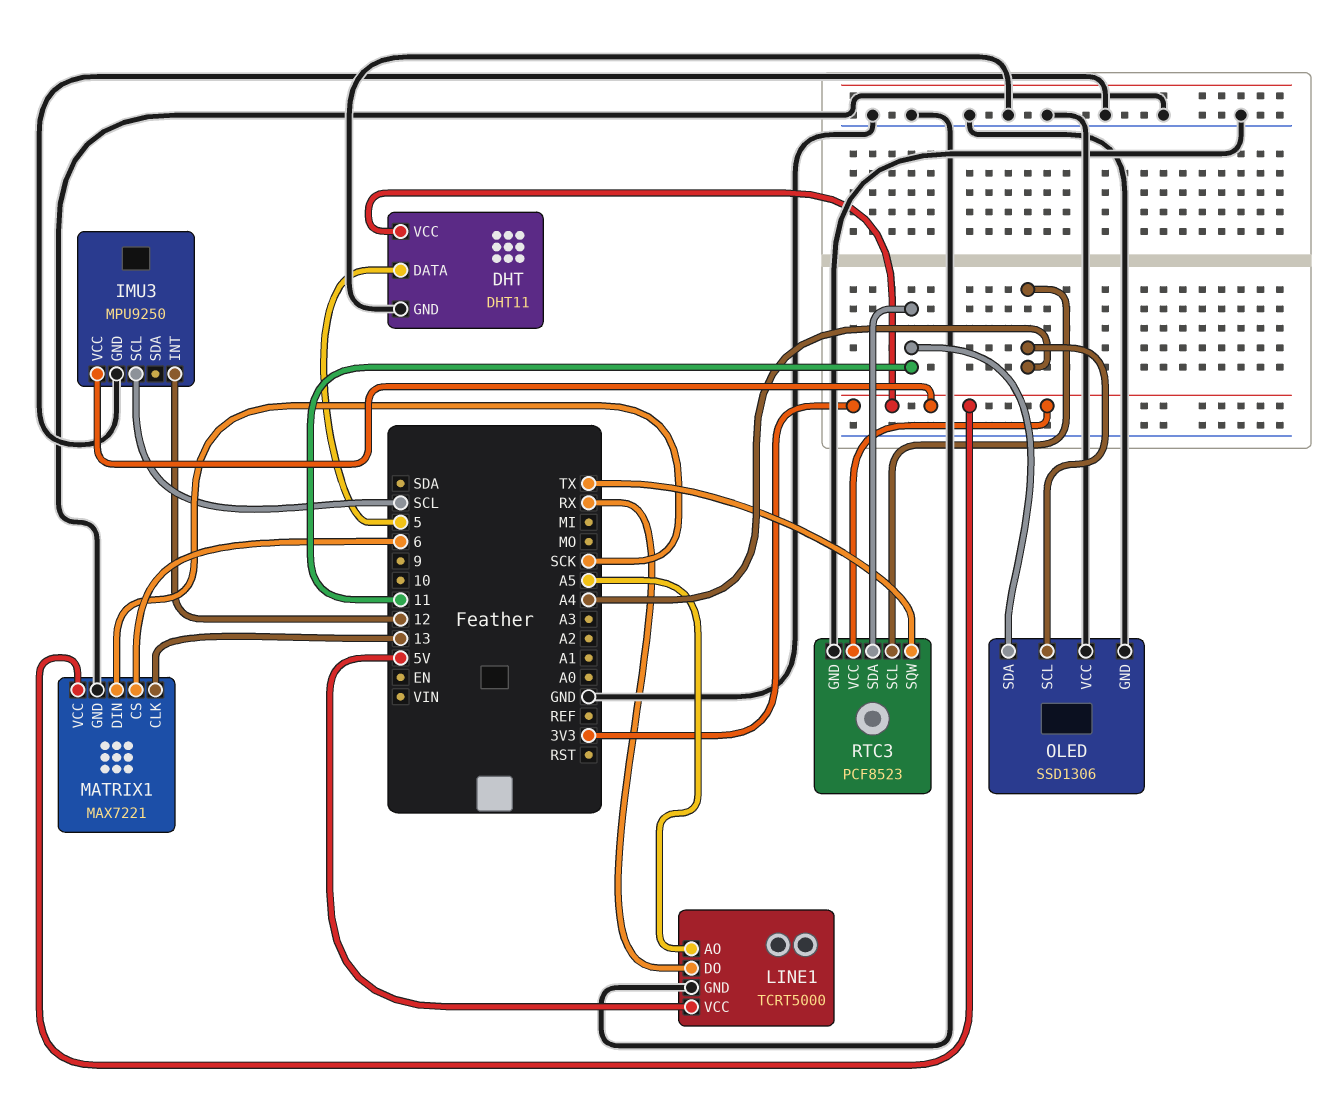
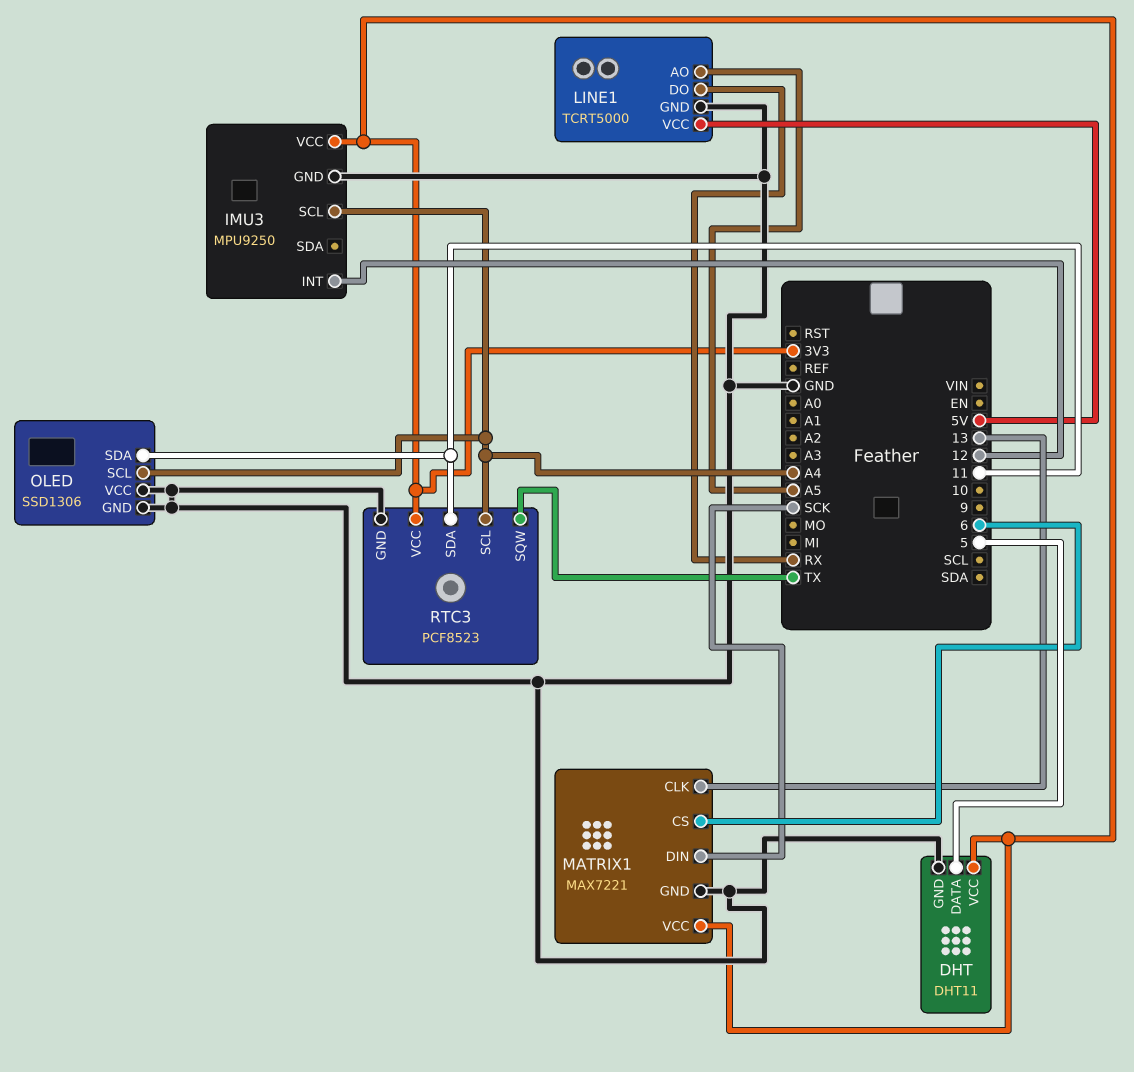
IMU3 pin SCL: SCL -> A4

